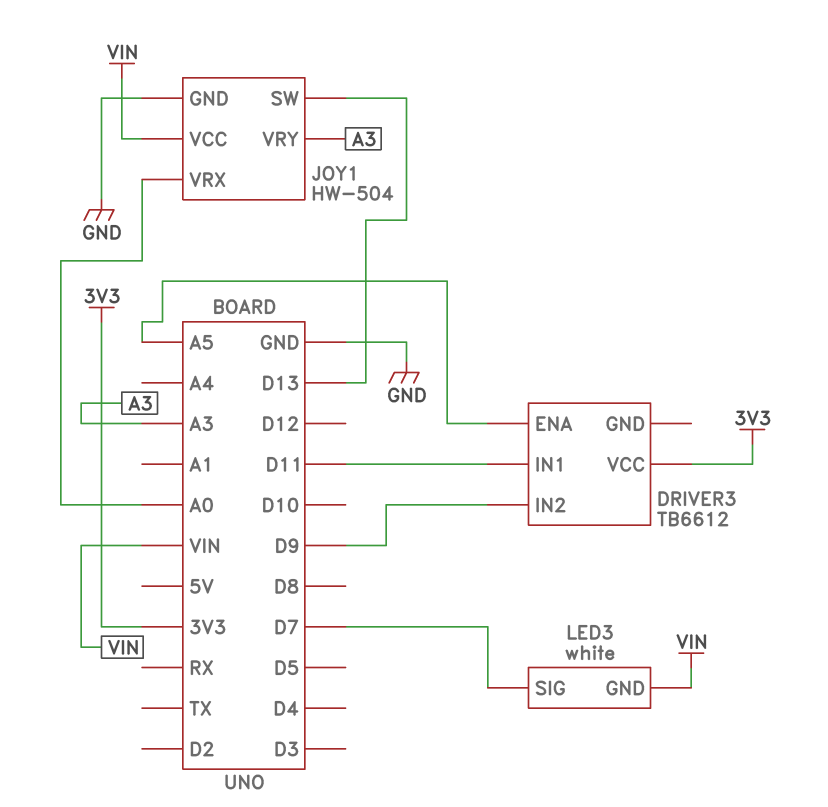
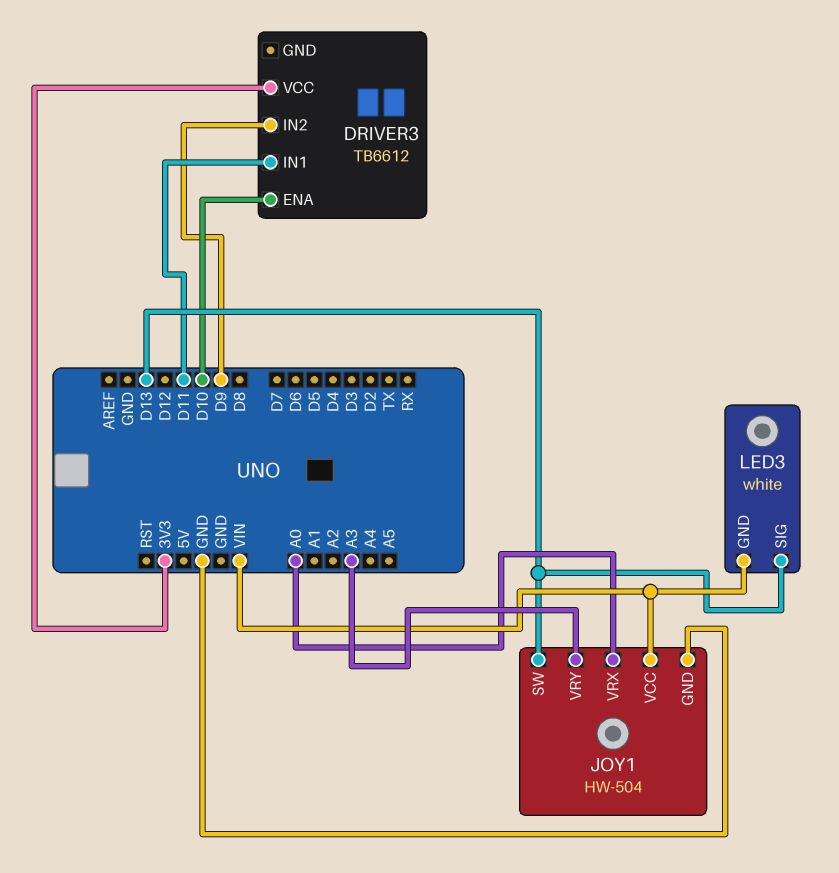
DRIVER3 pin ENA: A5 -> D10
LED3 pin SIG: D7 -> D13

